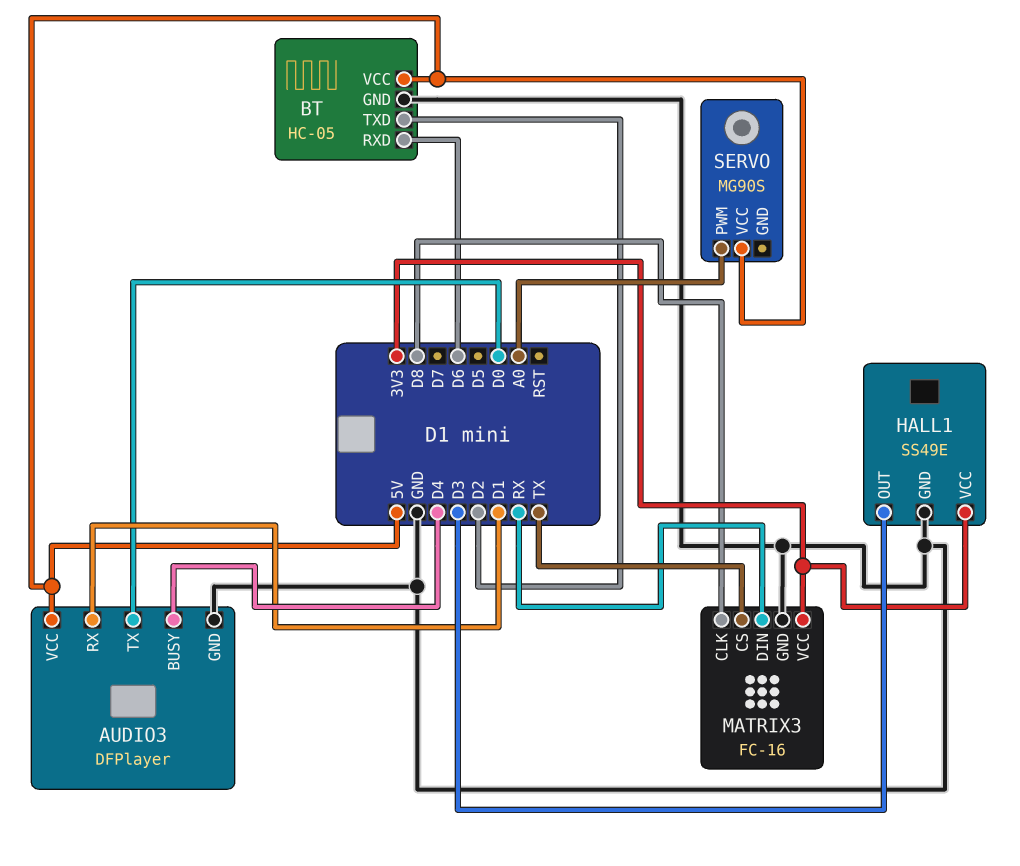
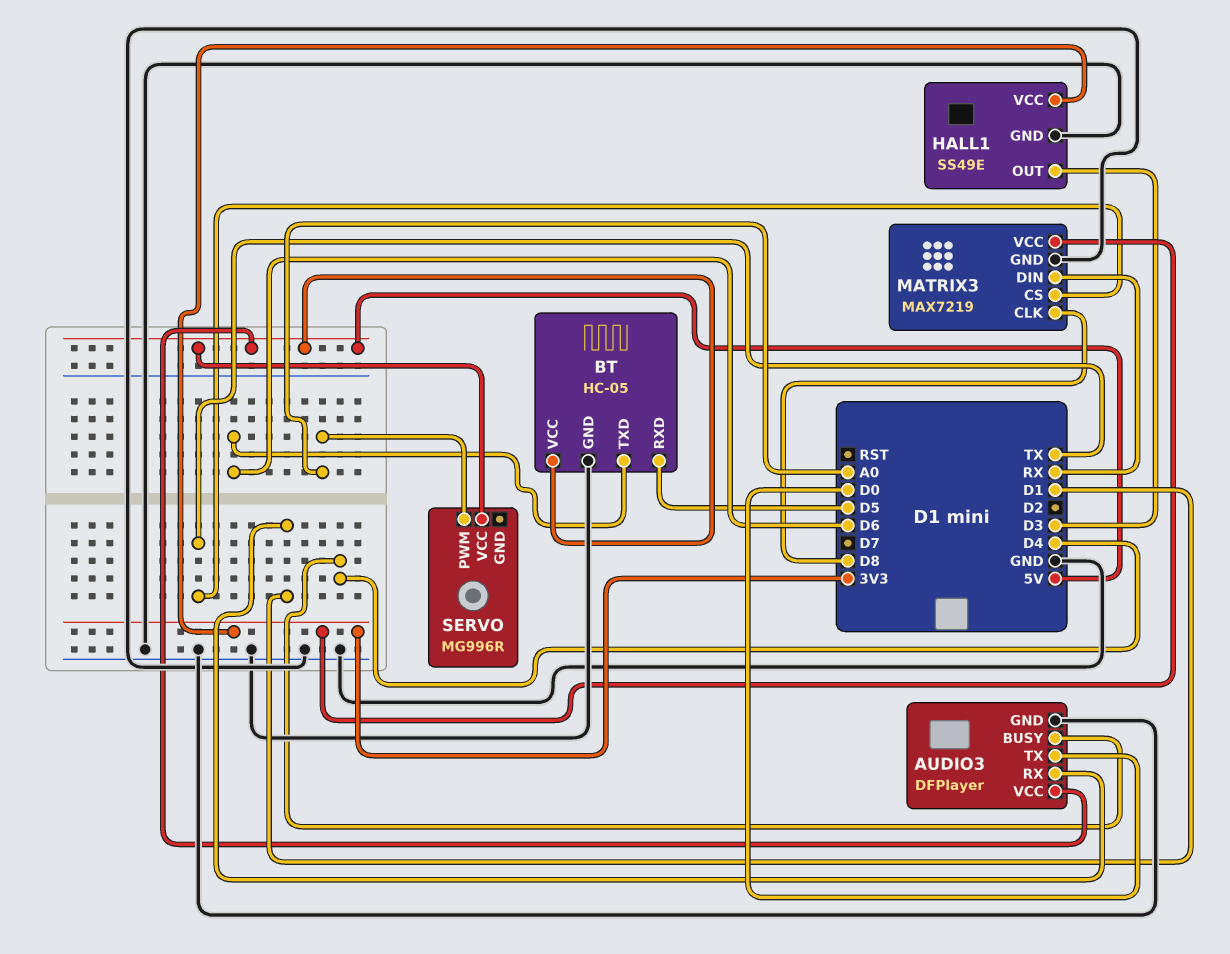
BT pin RXD: D6 -> D5
BT pin TXD: D2 -> D6
MATRIX3: FC-16 -> MAX7219
SERVO: MG90S -> MG996R

